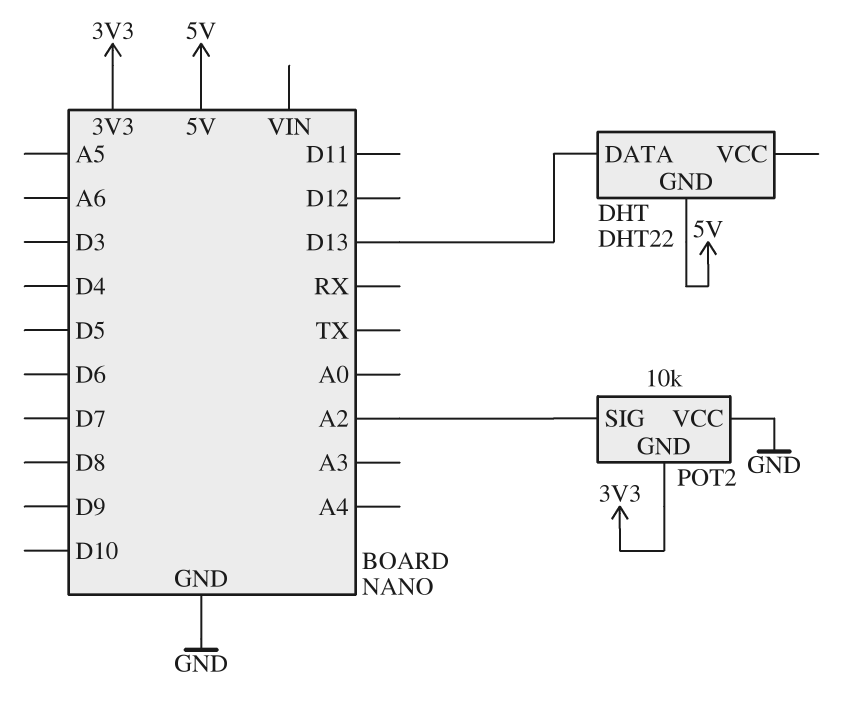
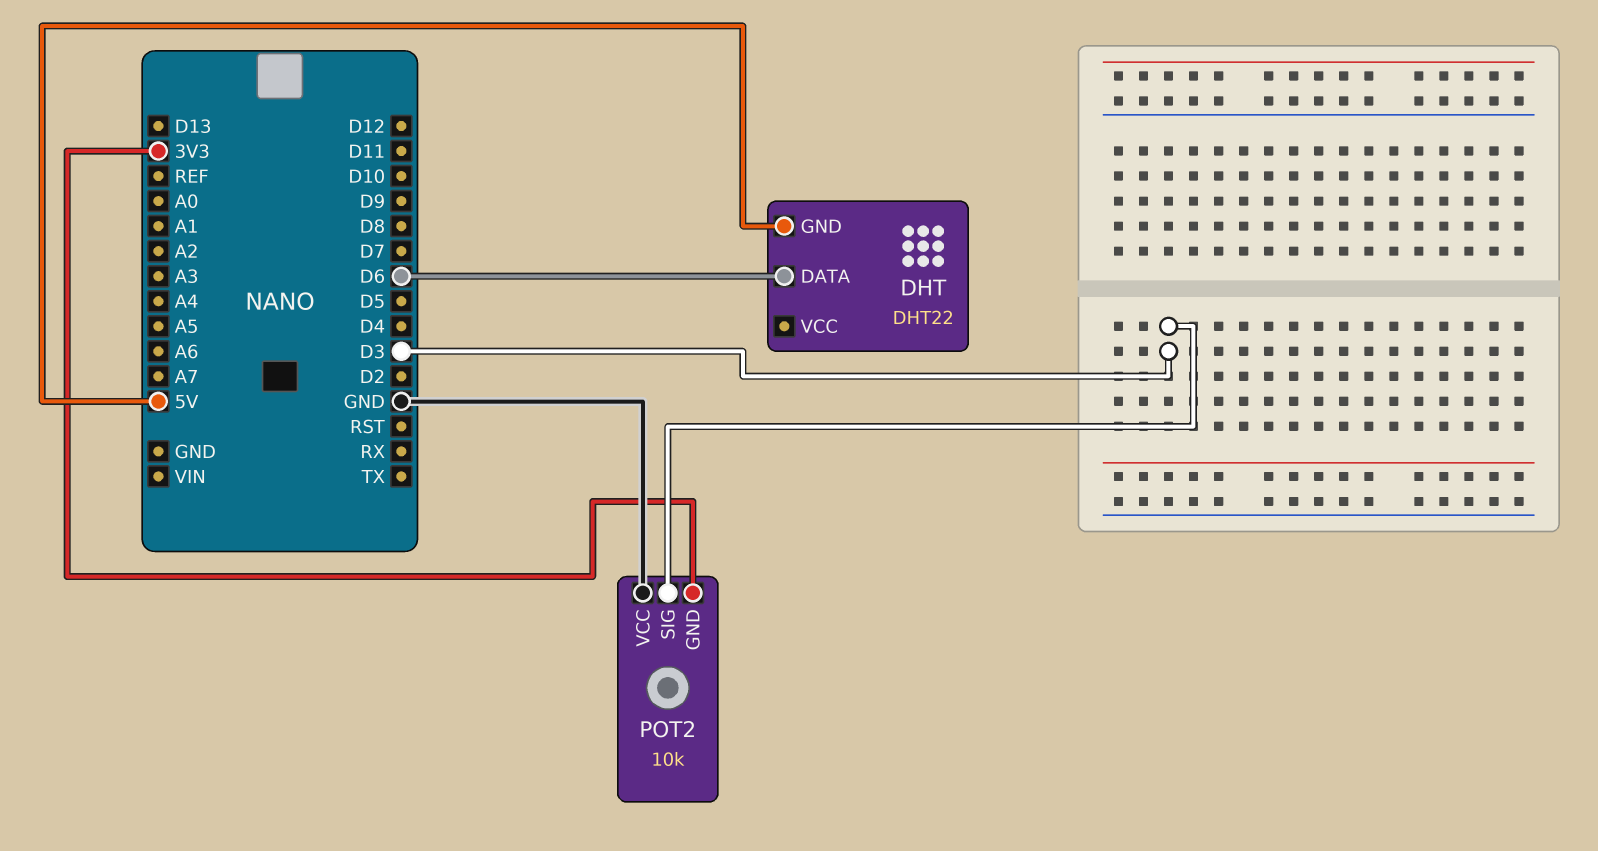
DHT pin DATA: D13 -> D6
POT2 pin SIG: A2 -> D3

